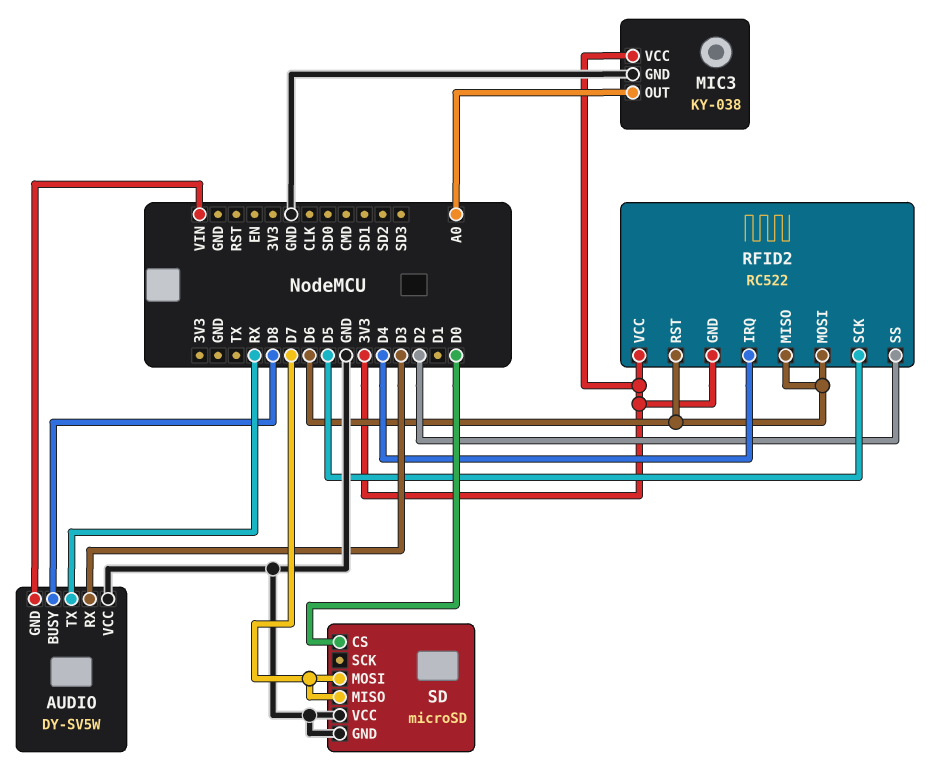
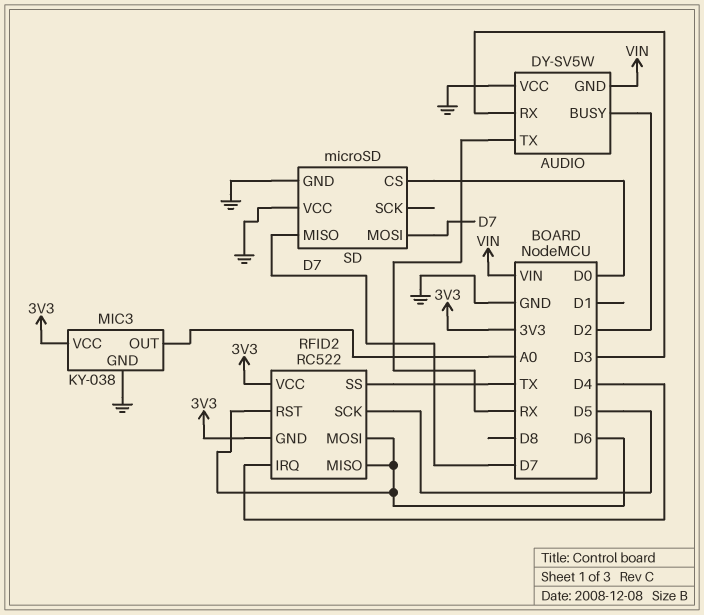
AUDIO pin BUSY: D8 -> D2
RFID2 pin SS: D2 -> TX

